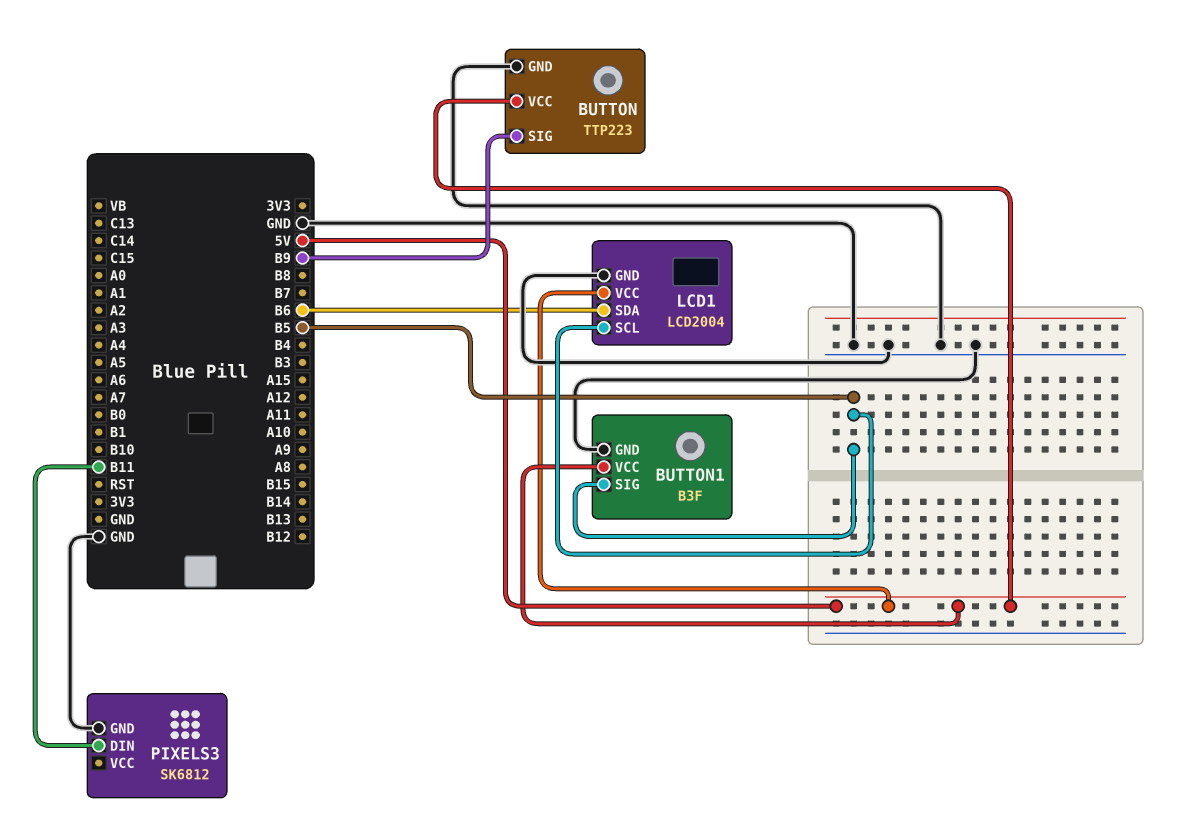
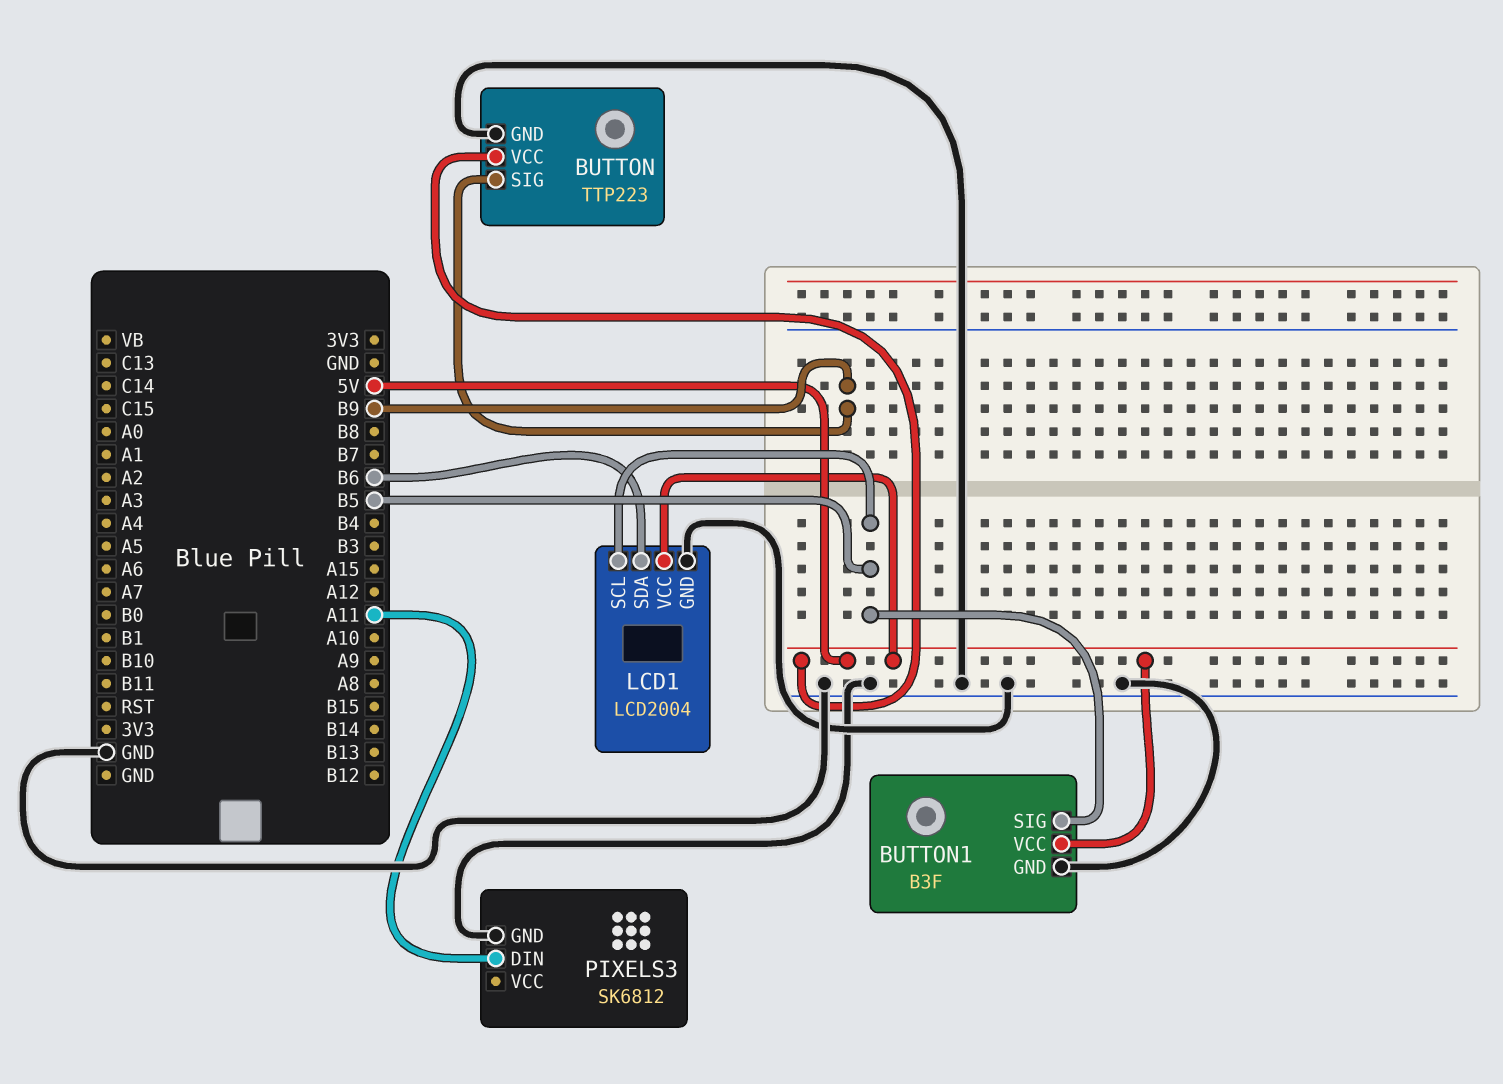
PIXELS3 pin DIN: B11 -> A11

